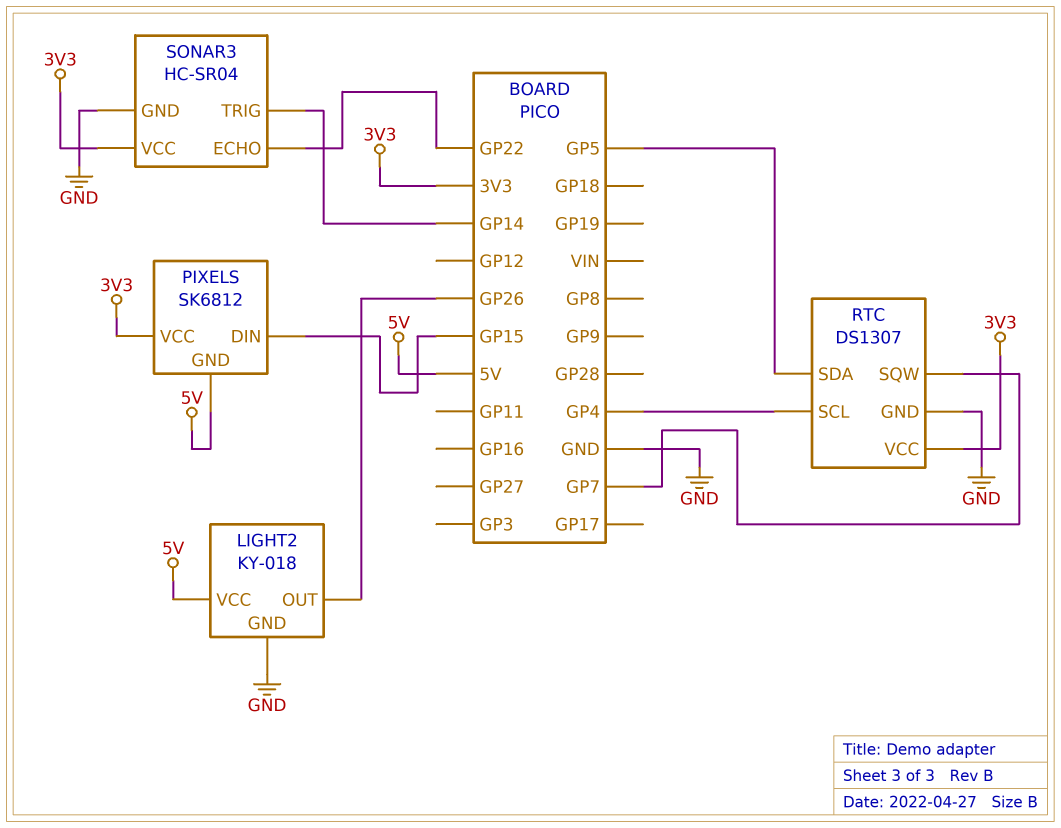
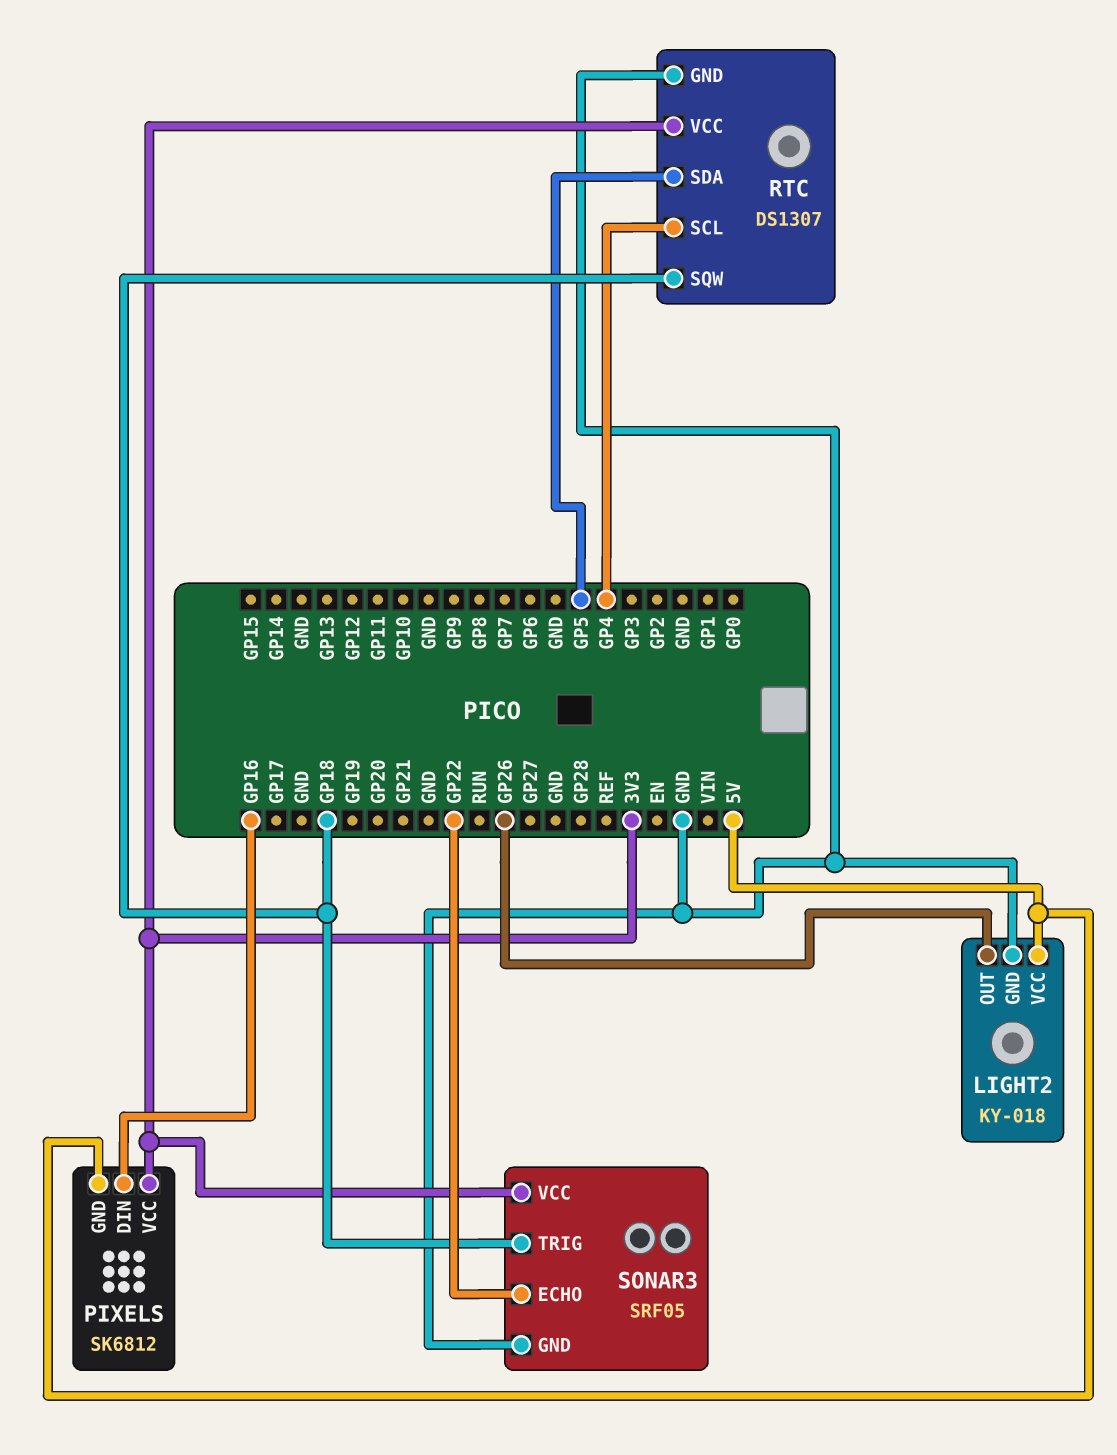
PIXELS pin DIN: GP15 -> GP16
RTC pin SQW: GP7 -> GP18
SONAR3: HC-SR04 -> SRF05
SONAR3 pin TRIG: GP14 -> GP18

